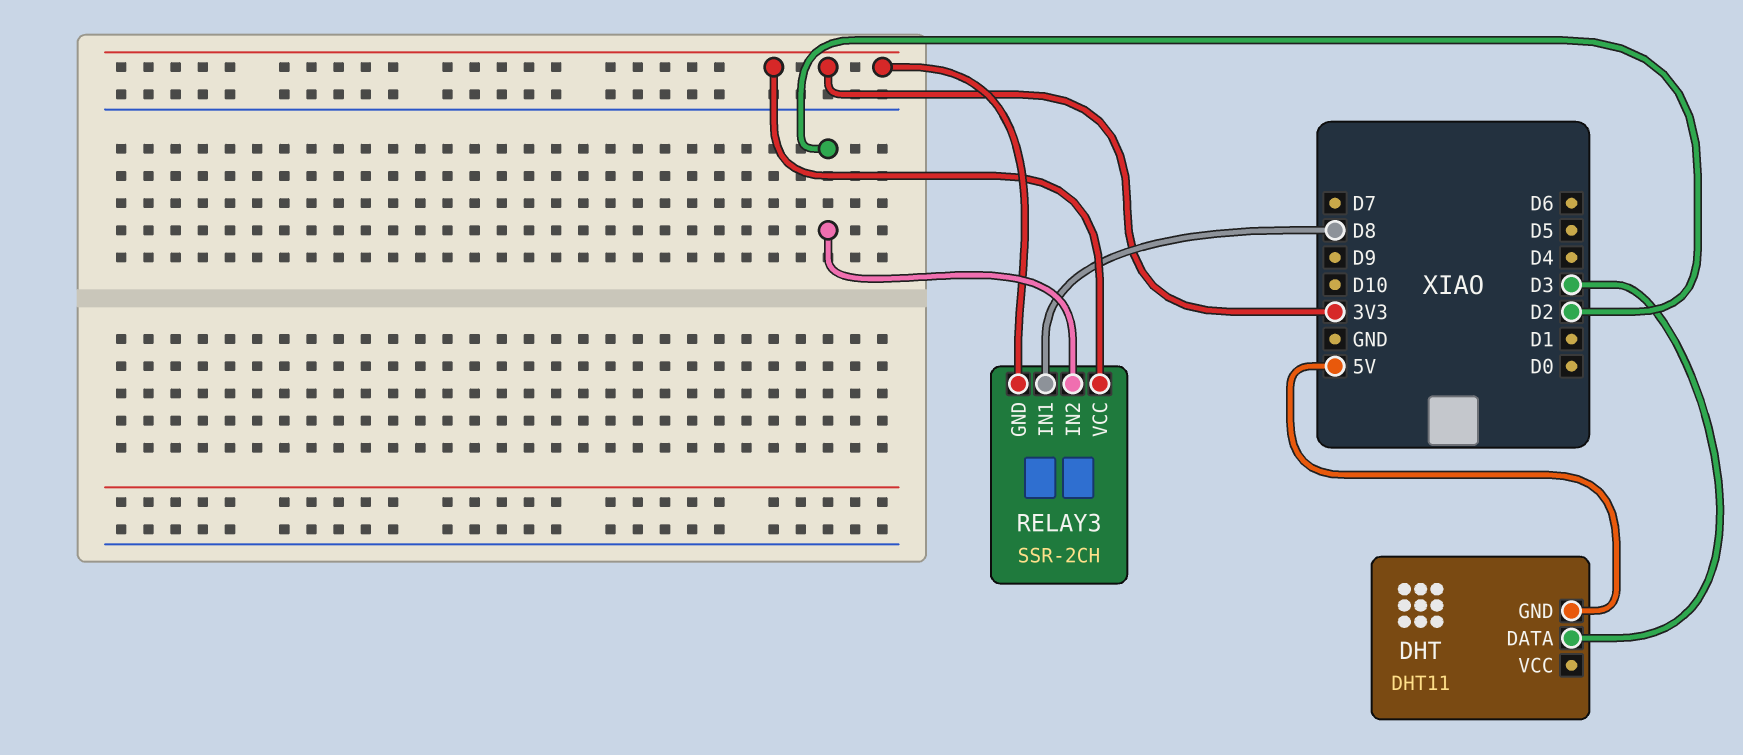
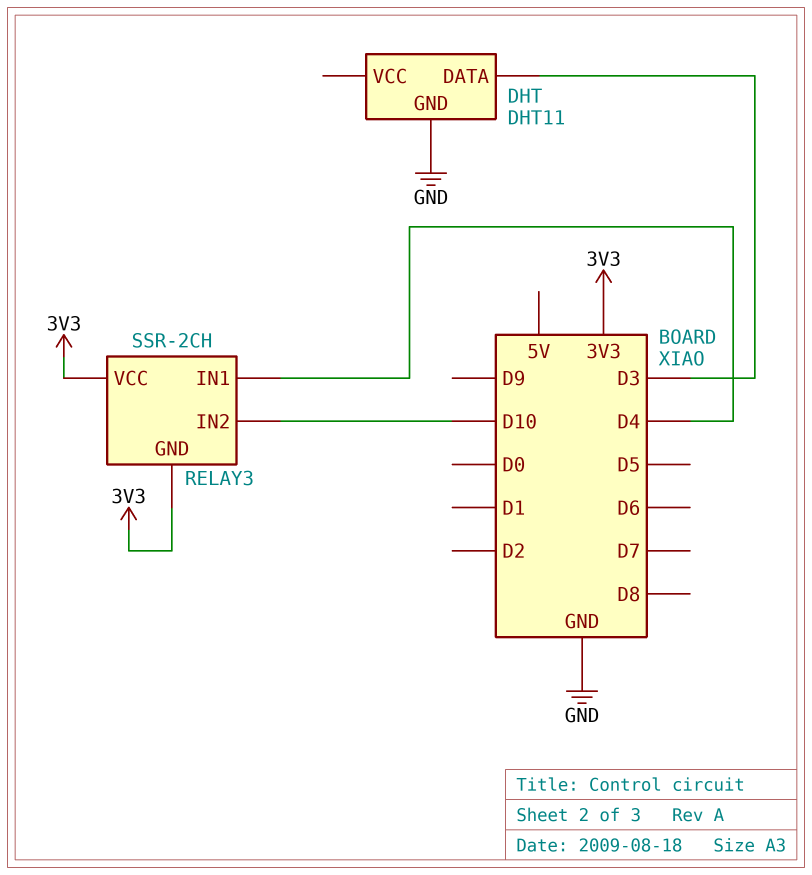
DHT pin GND: 5V -> GND
RELAY3 pin IN1: D8 -> D4
RELAY3 pin IN2: D2 -> D10

